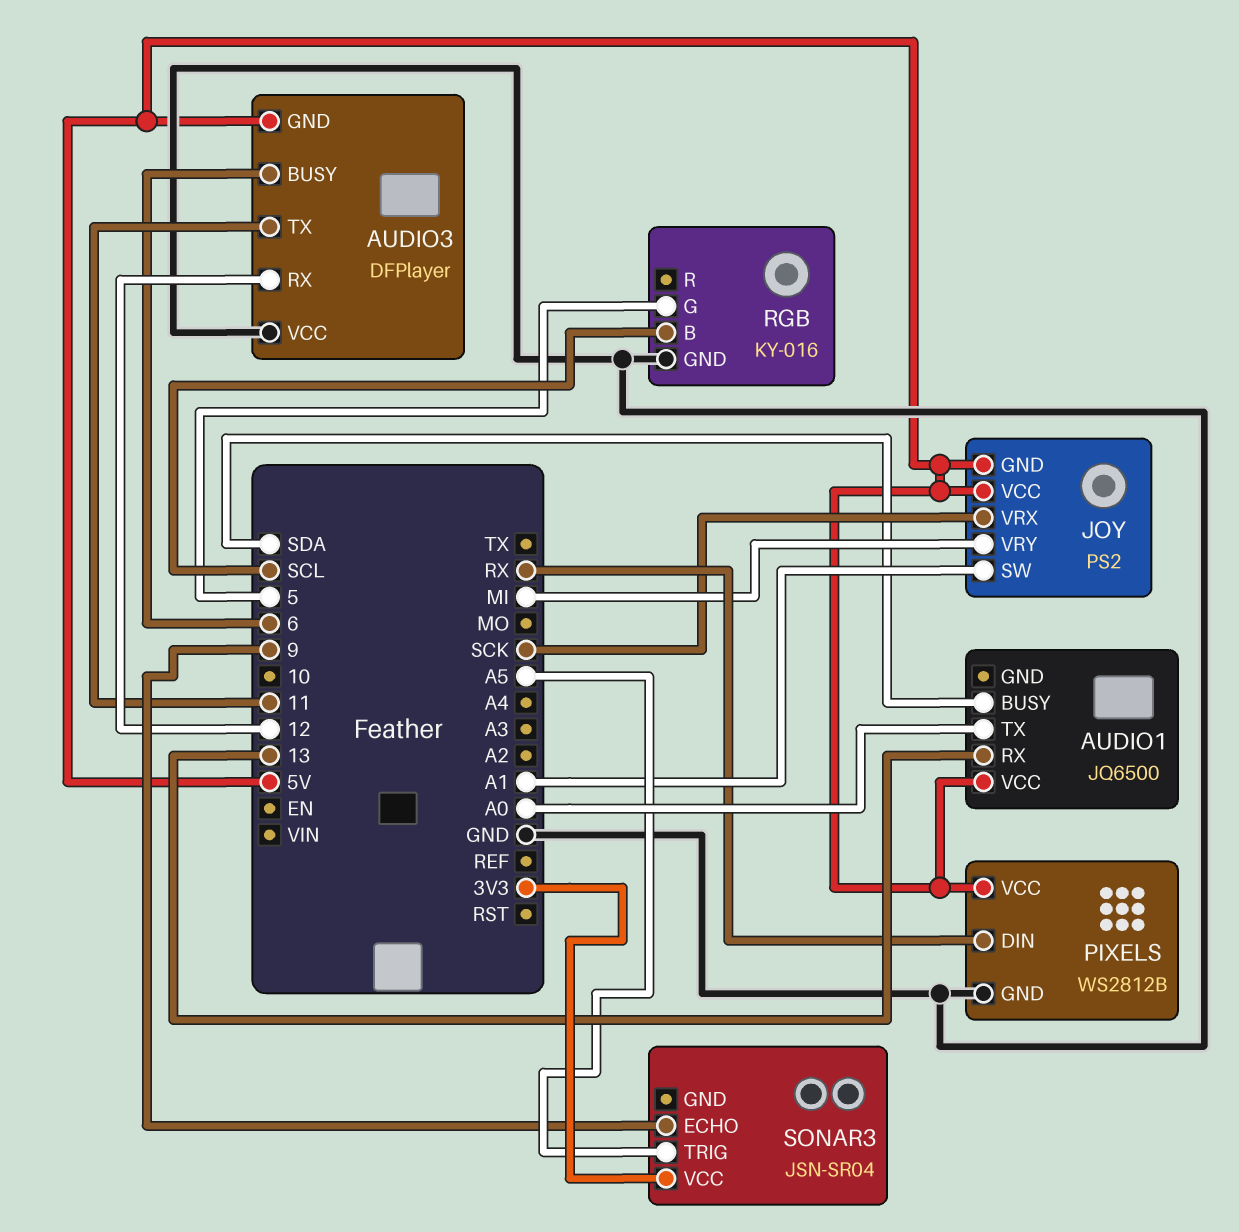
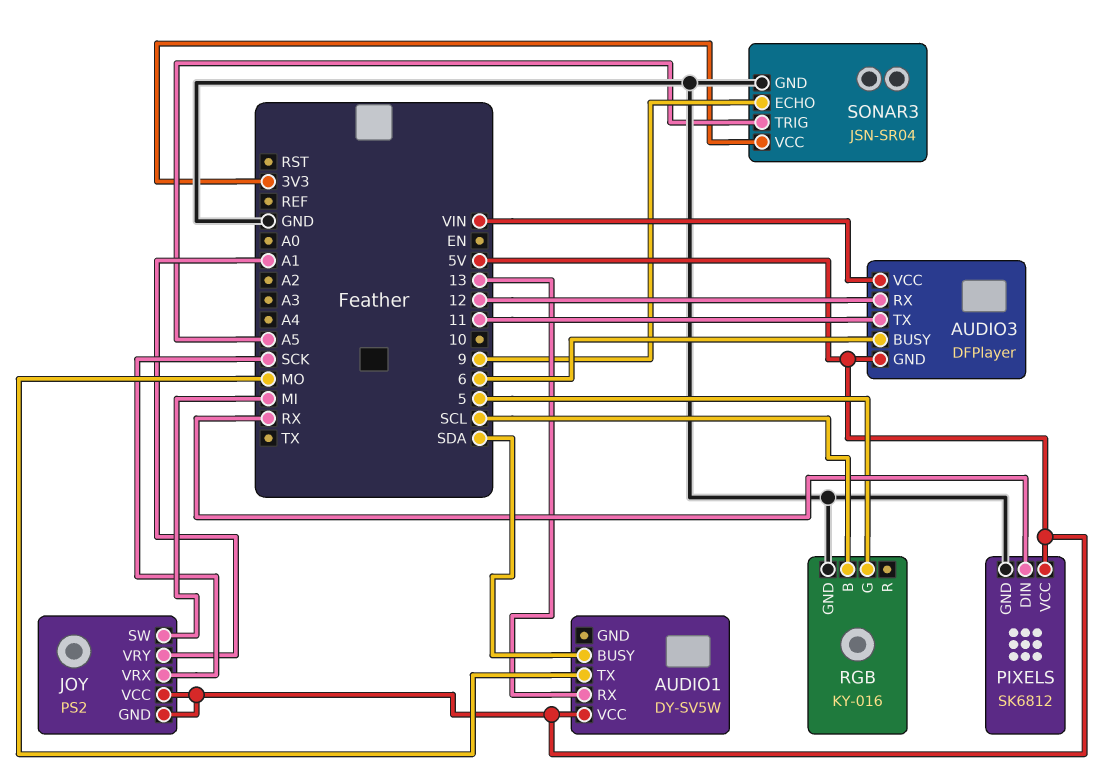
AUDIO1: JQ6500 -> DY-SV5W
AUDIO1 pin TX: A0 -> MO
AUDIO3 pin VCC: GND -> VIN
JOY pin SW: A1 -> MI
JOY pin VRY: MI -> A1
PIXELS: WS2812B -> SK6812
SONAR3 pin GND: none -> GND

